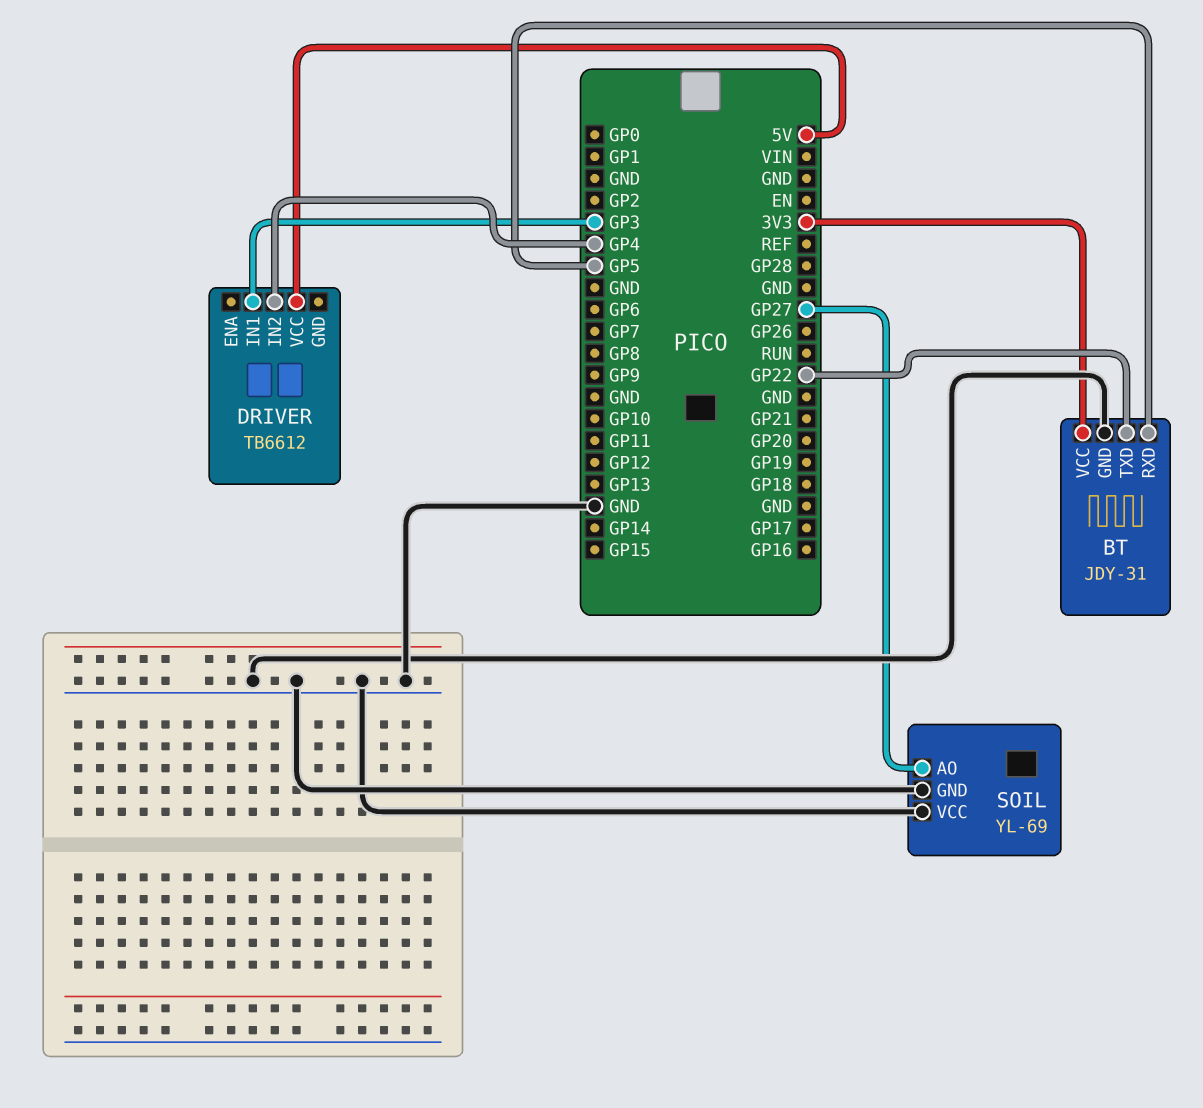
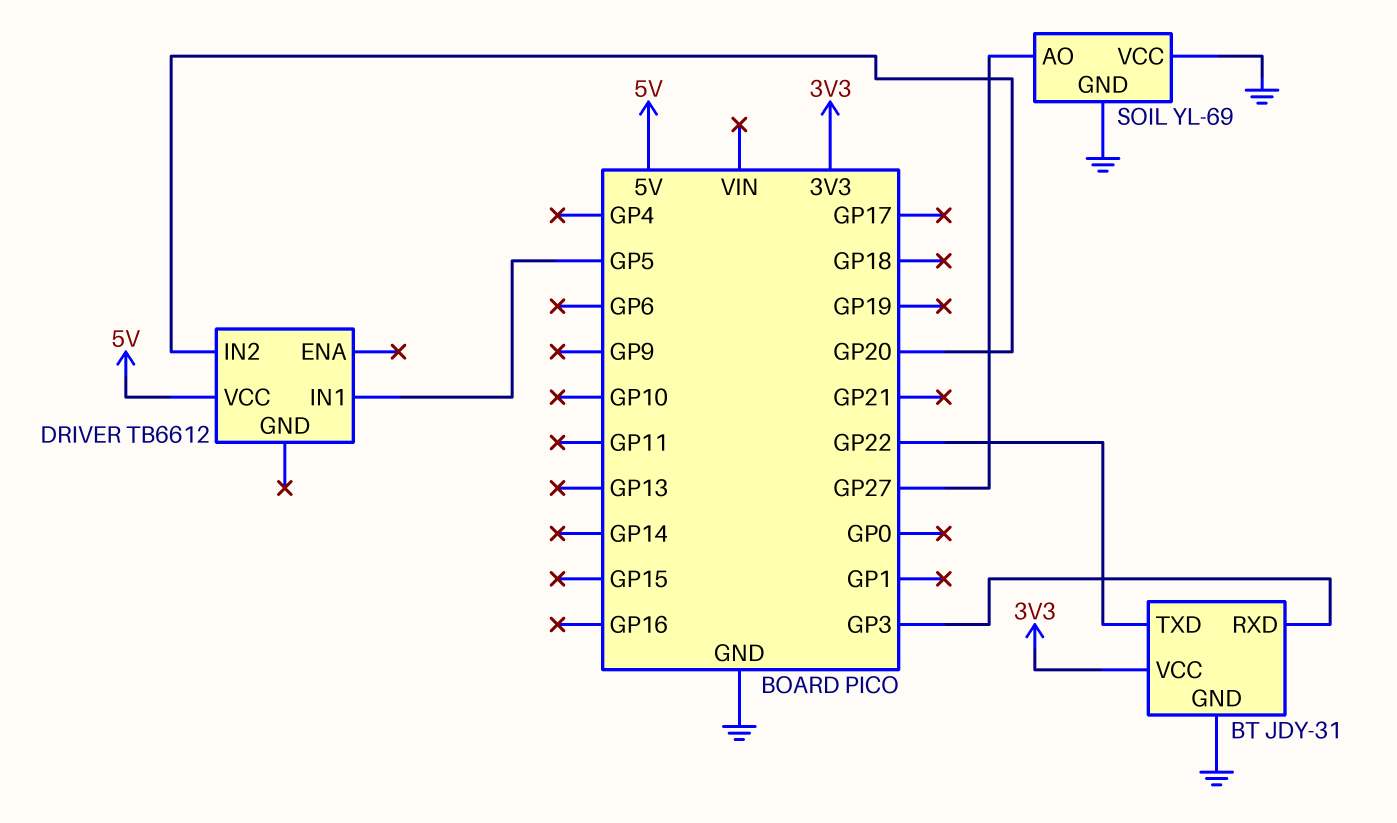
BT pin RXD: GP5 -> GP3
DRIVER pin IN1: GP3 -> GP5
DRIVER pin IN2: GP4 -> GP20

